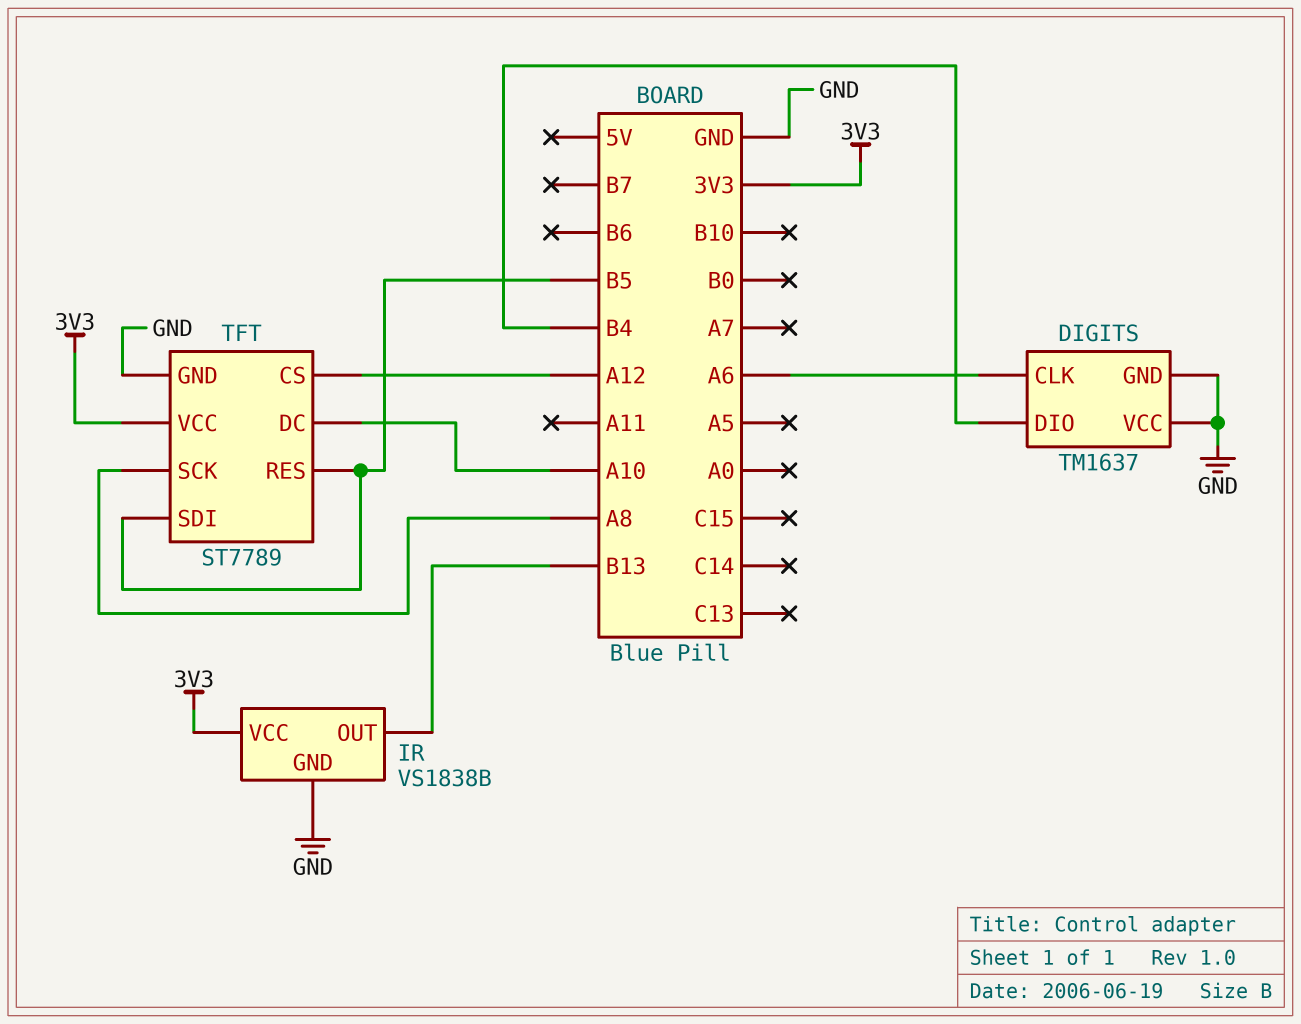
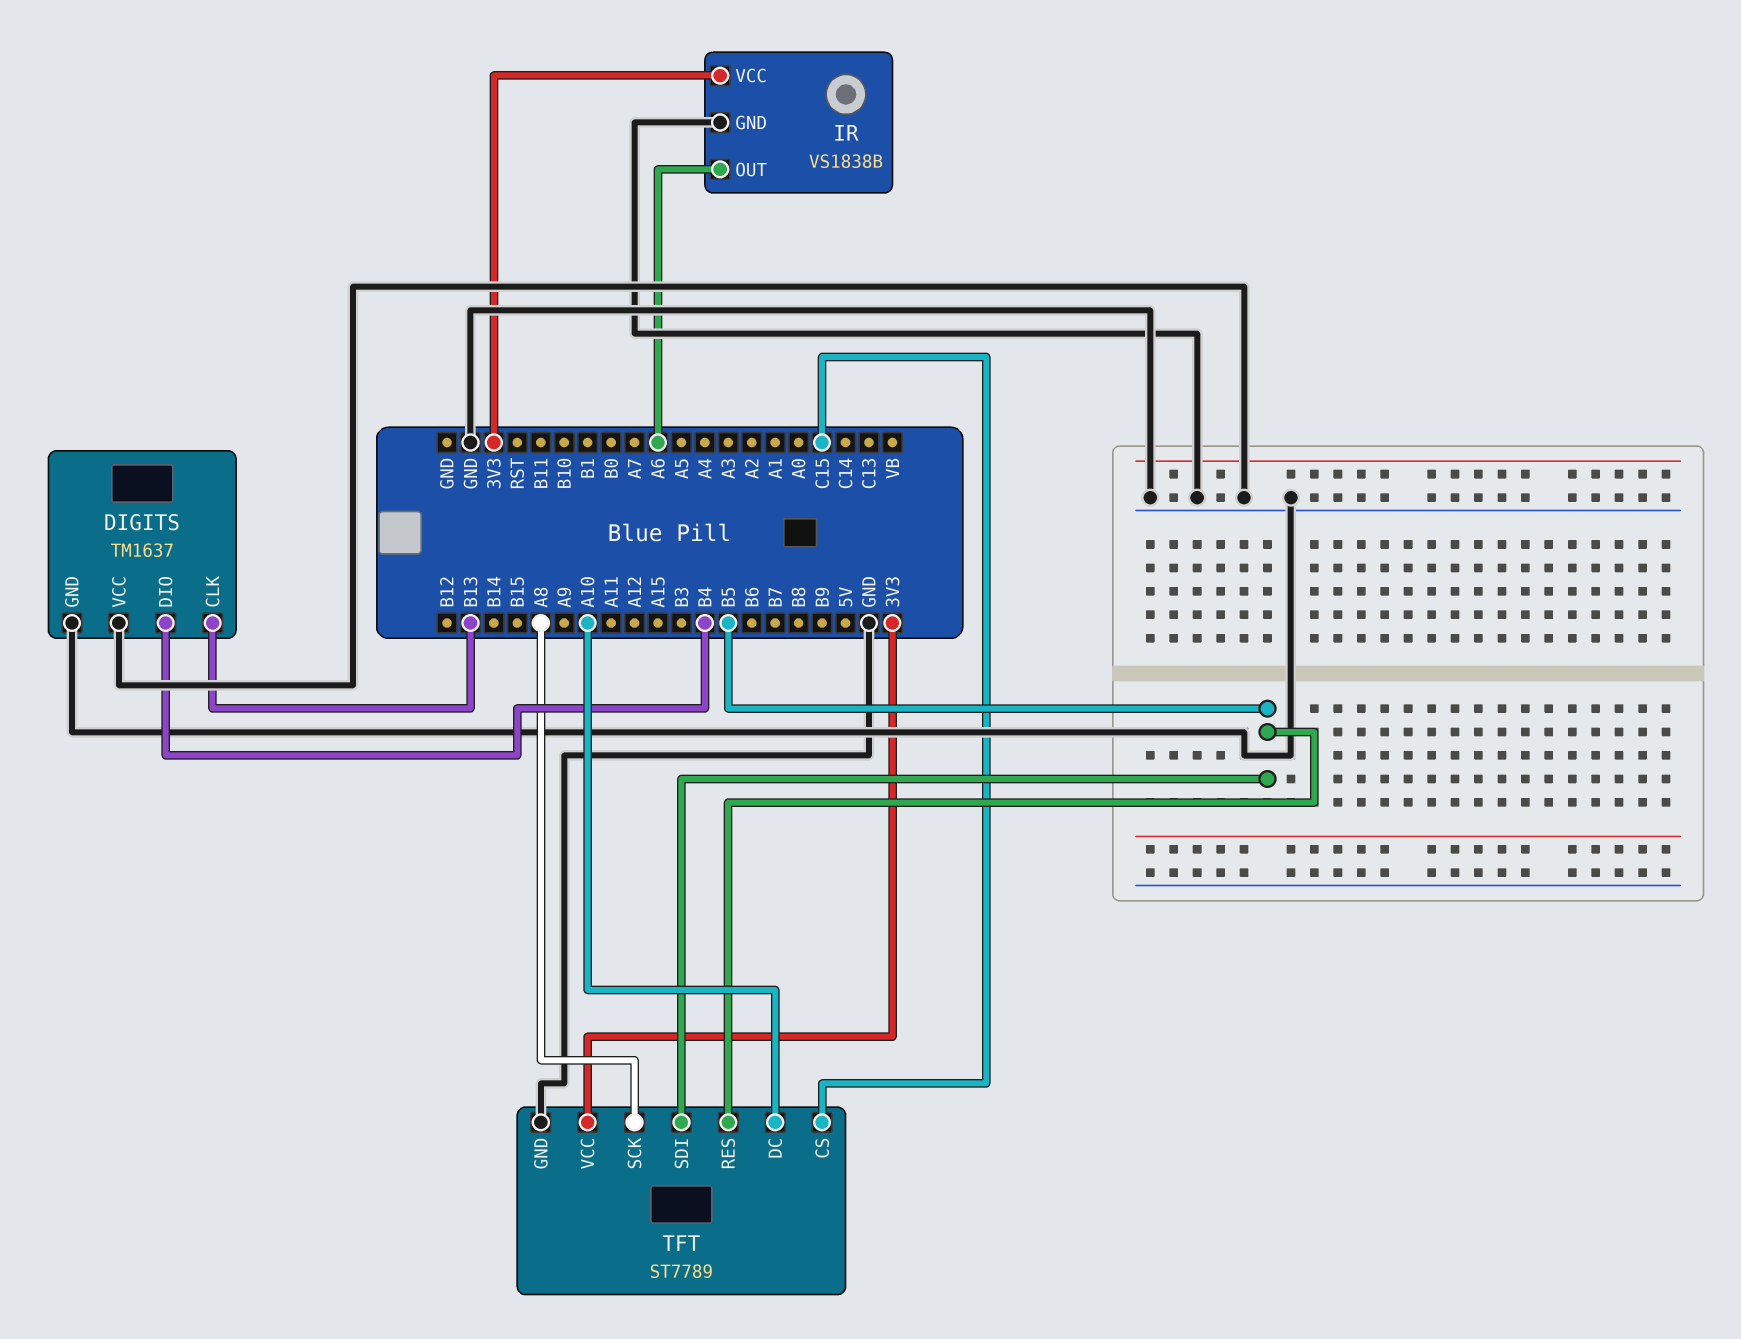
DIGITS pin CLK: A6 -> B13
IR pin OUT: B13 -> A6
TFT pin CS: A12 -> C15

